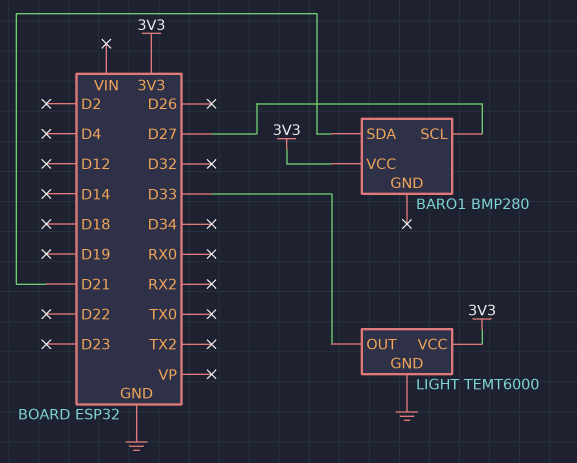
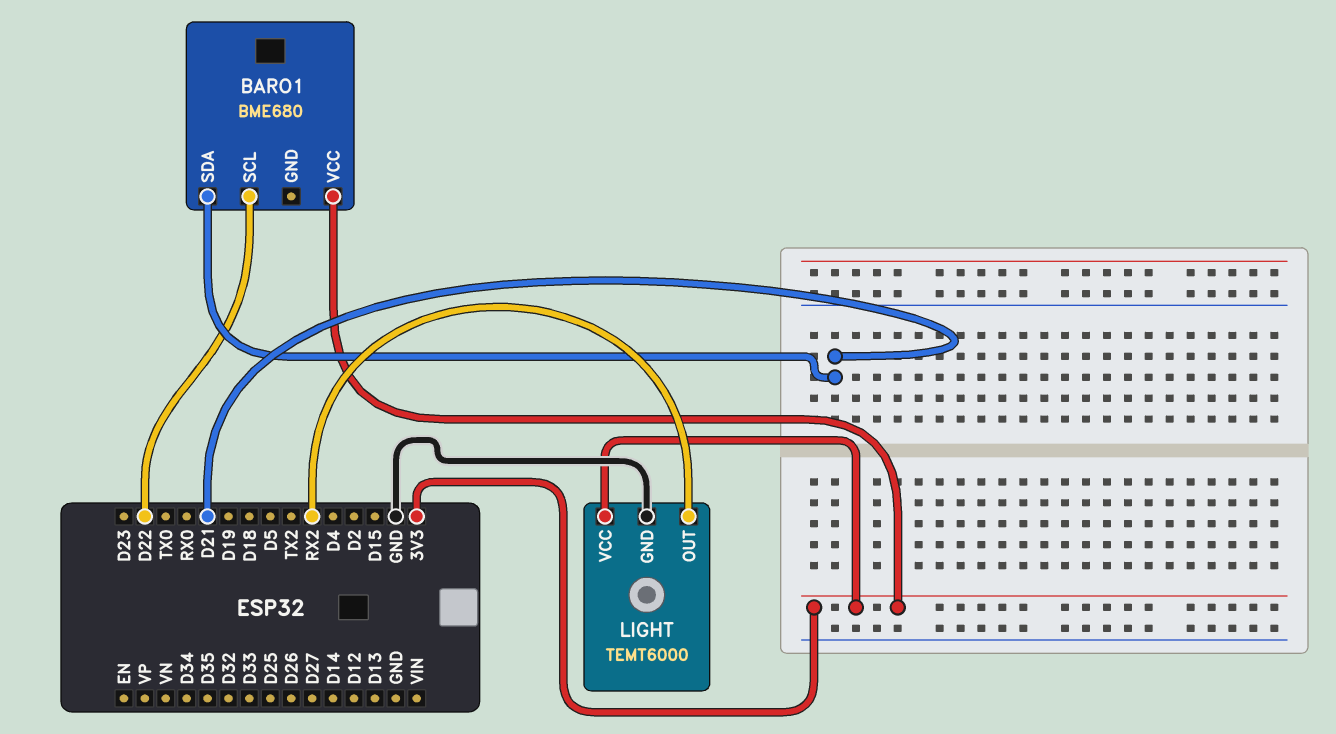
BARO1: BMP280 -> BME680
BARO1 pin SCL: D27 -> D22
LIGHT pin OUT: D33 -> RX2

